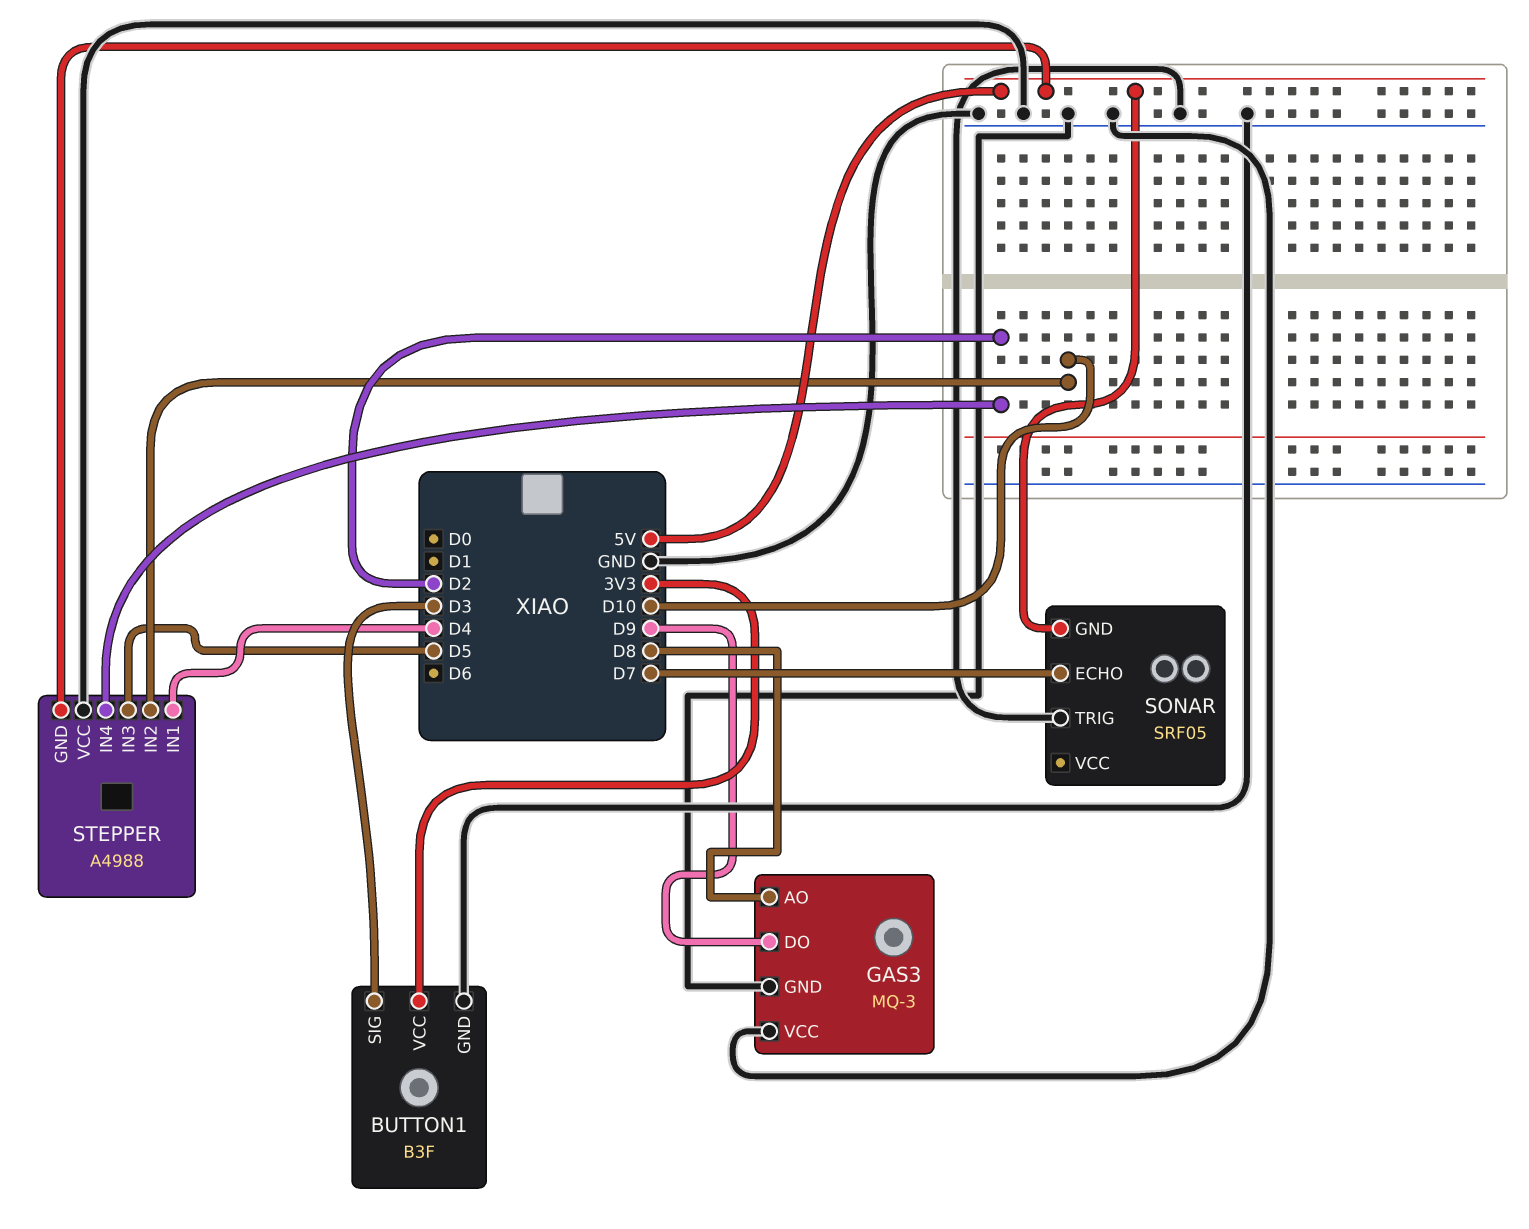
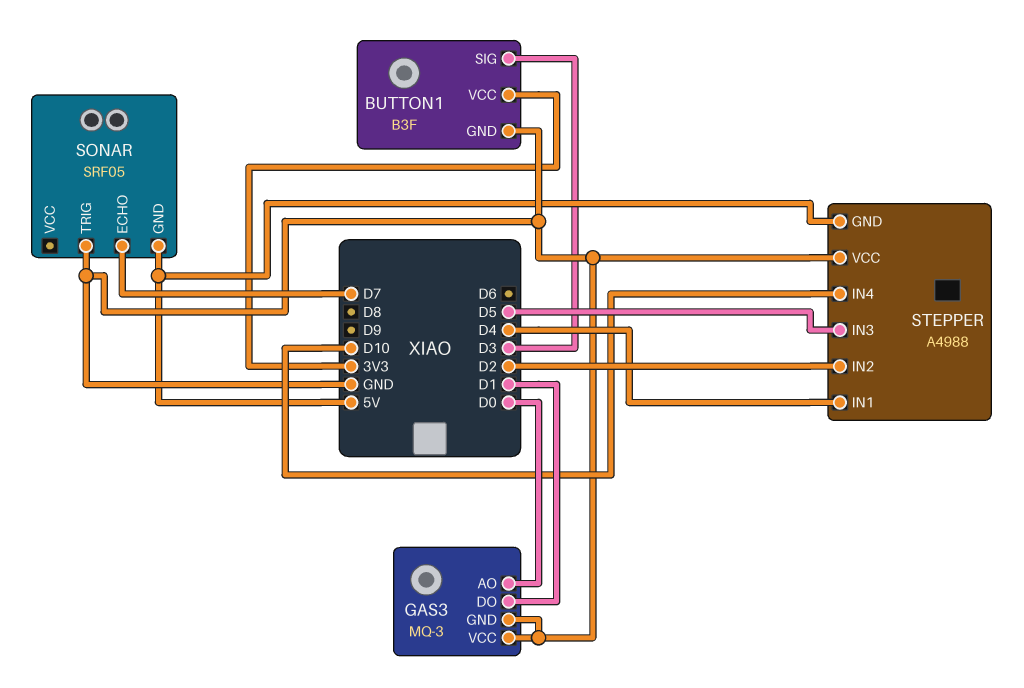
GAS3 pin AO: D8 -> D0
GAS3 pin DO: D9 -> D1
STEPPER pin IN2: D10 -> D2
STEPPER pin IN4: D2 -> D10

